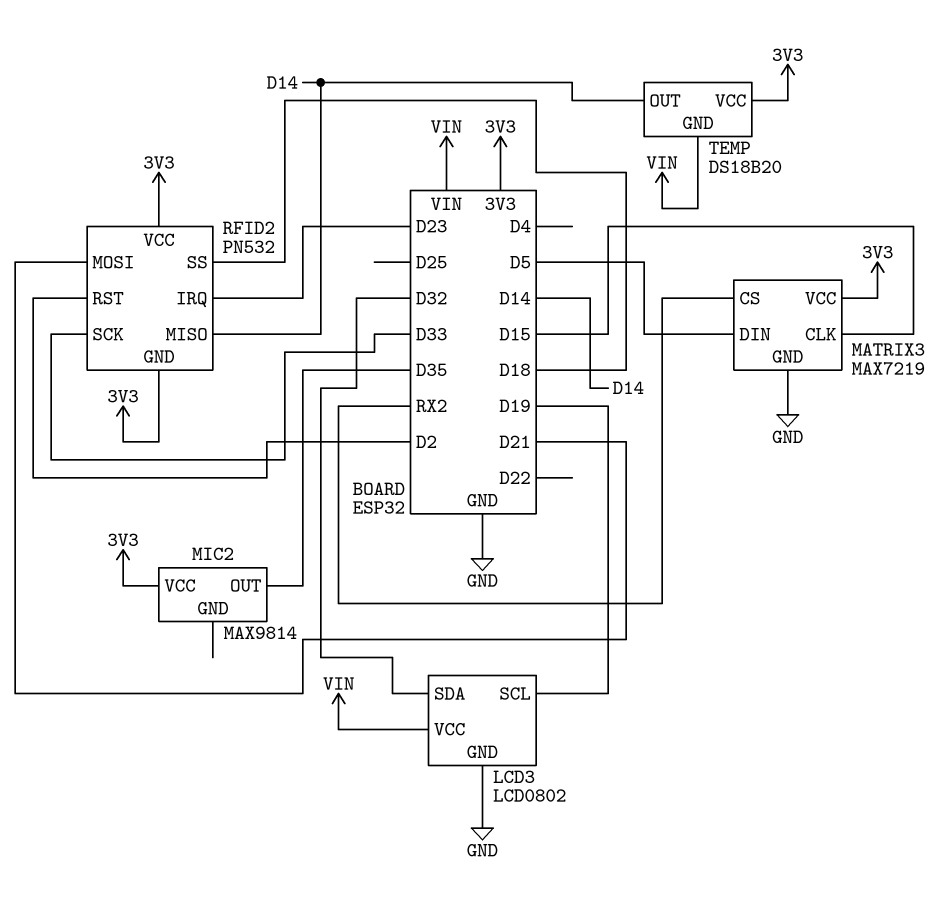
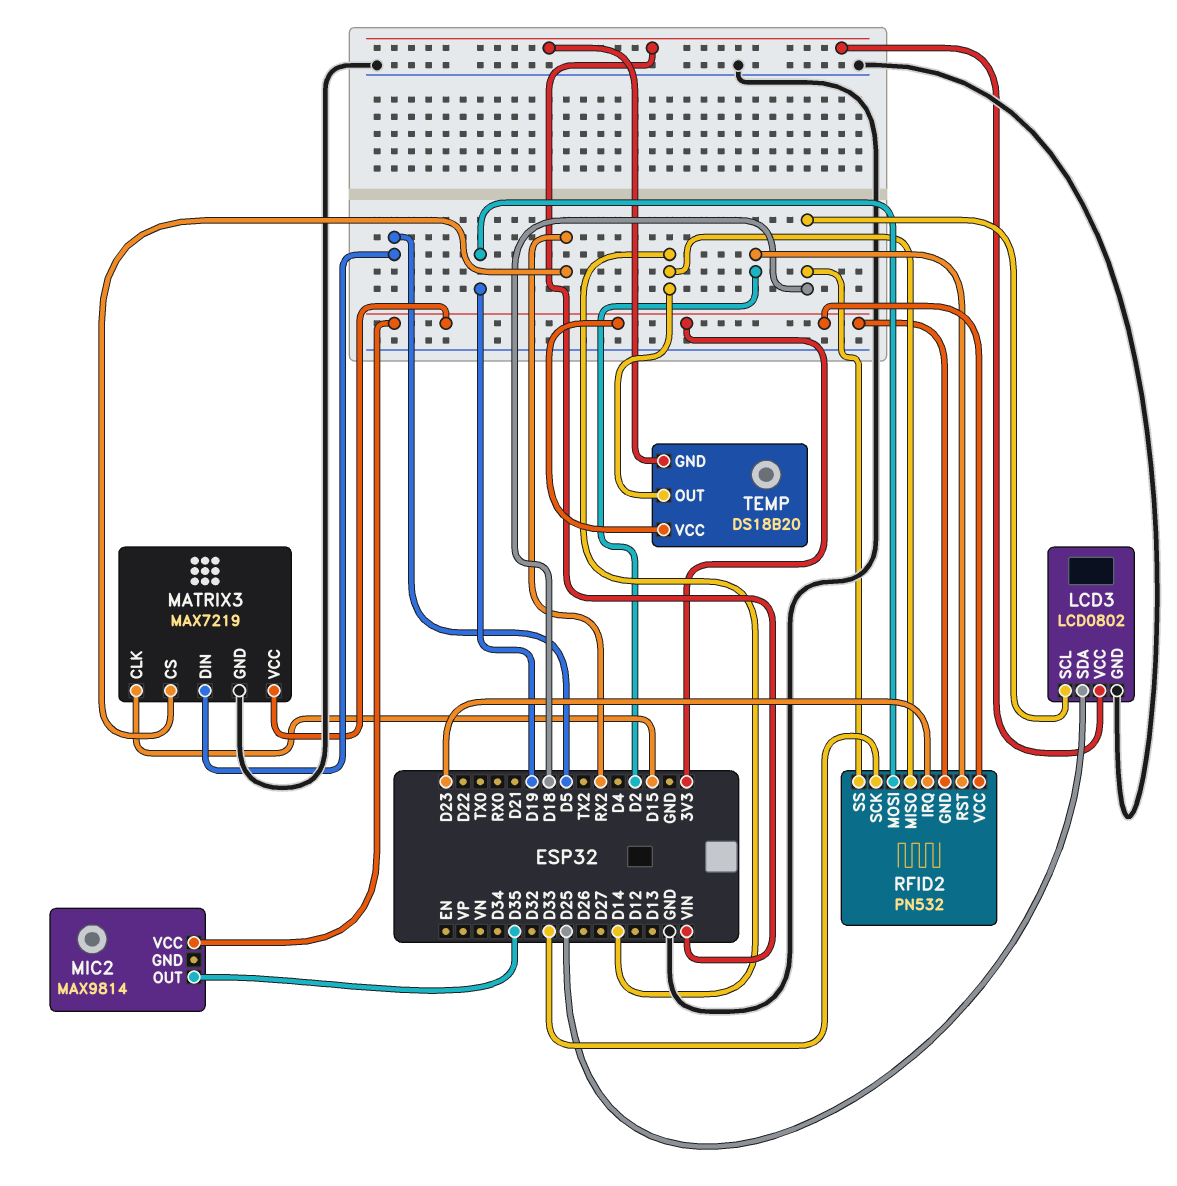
LCD3 pin SCL: D19 -> D18
LCD3 pin SDA: D32 -> D25
RFID2 pin MOSI: D21 -> D19

